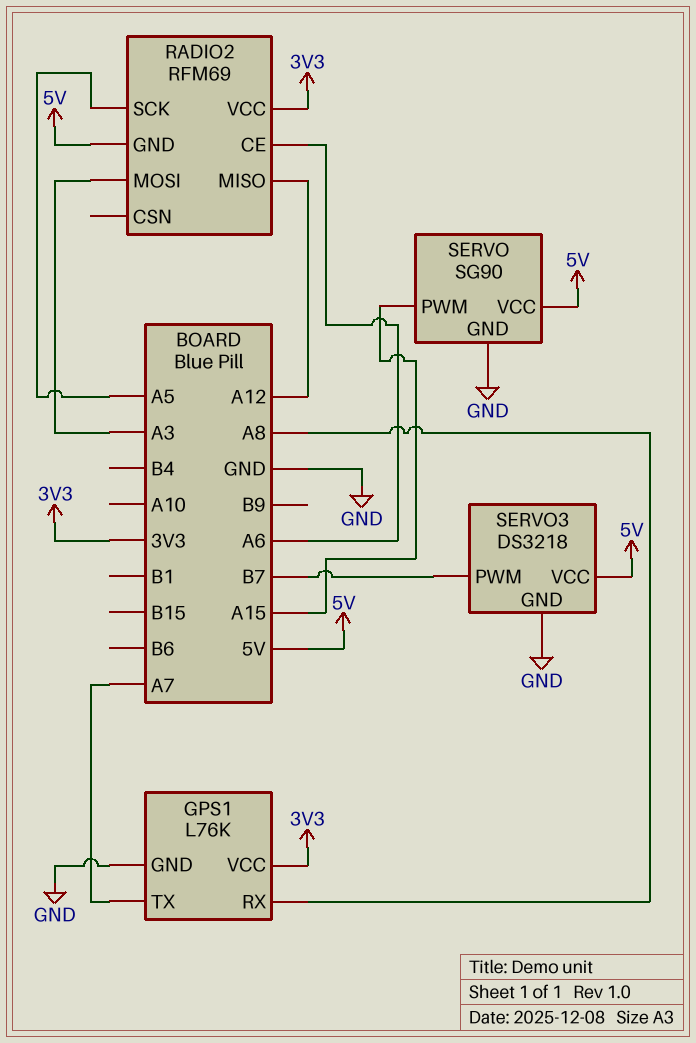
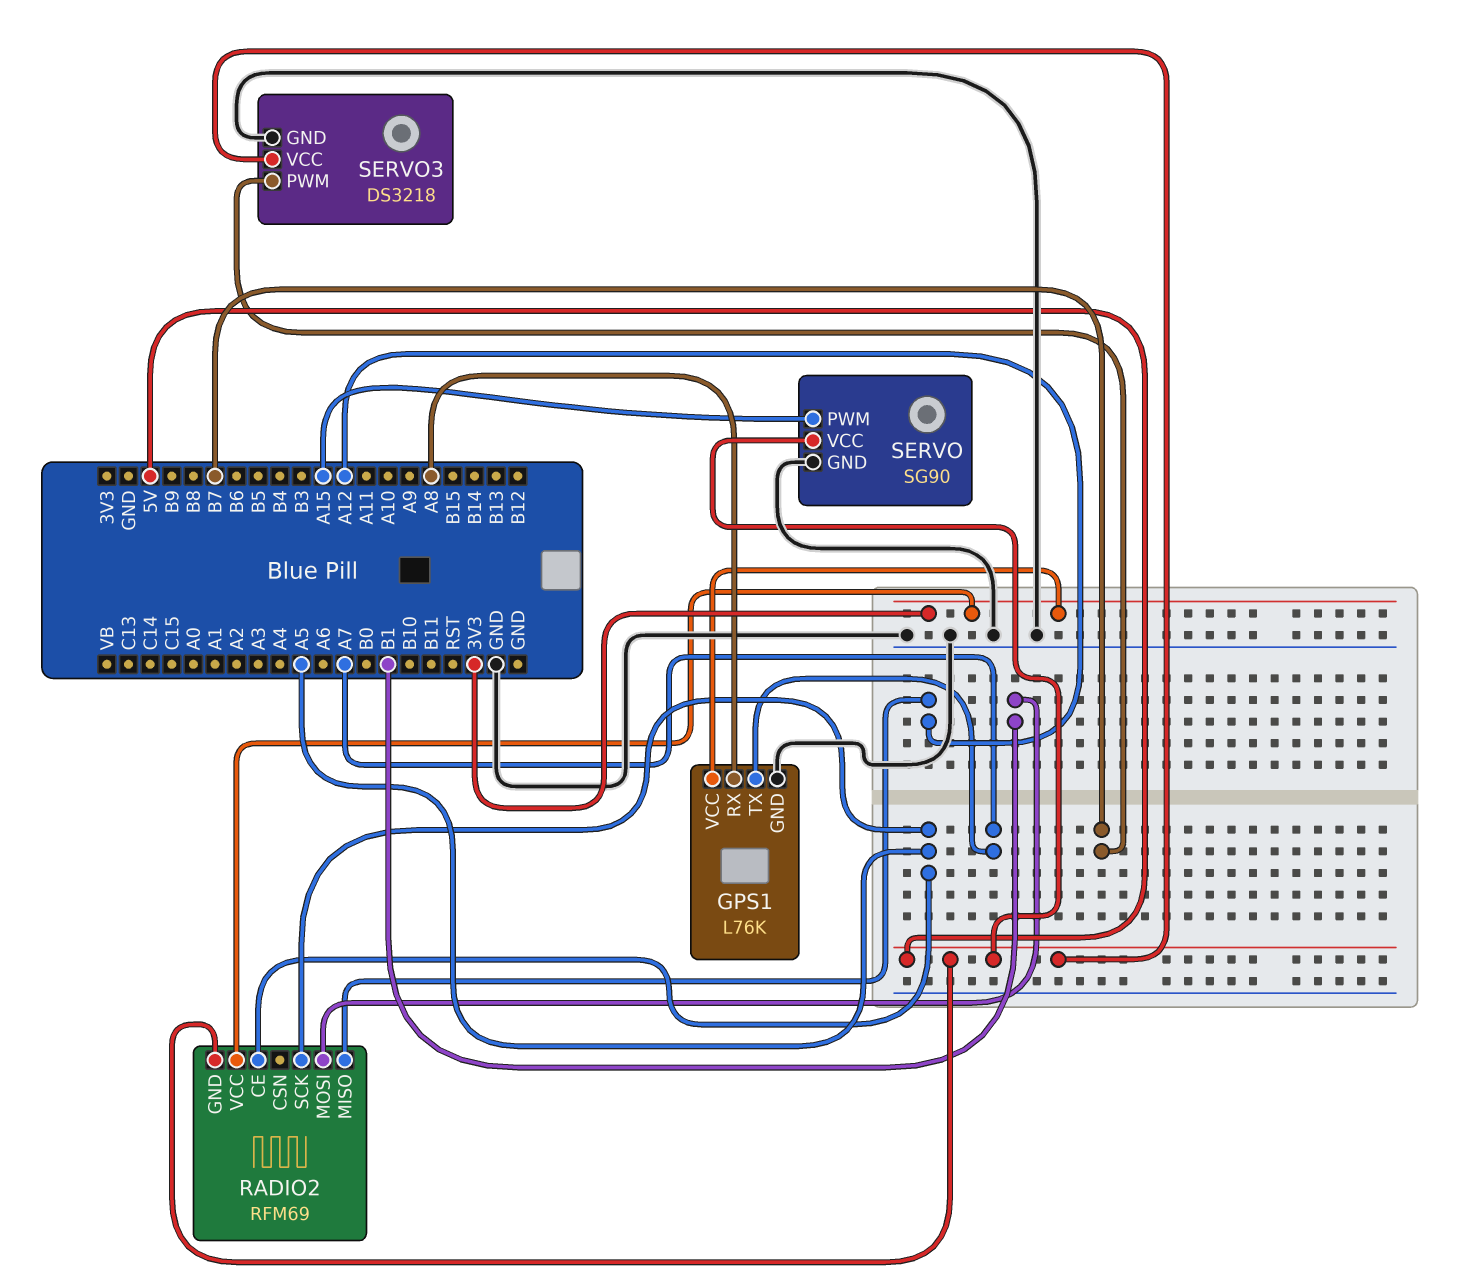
RADIO2 pin CE: A6 -> A5
RADIO2 pin MOSI: A3 -> B1

